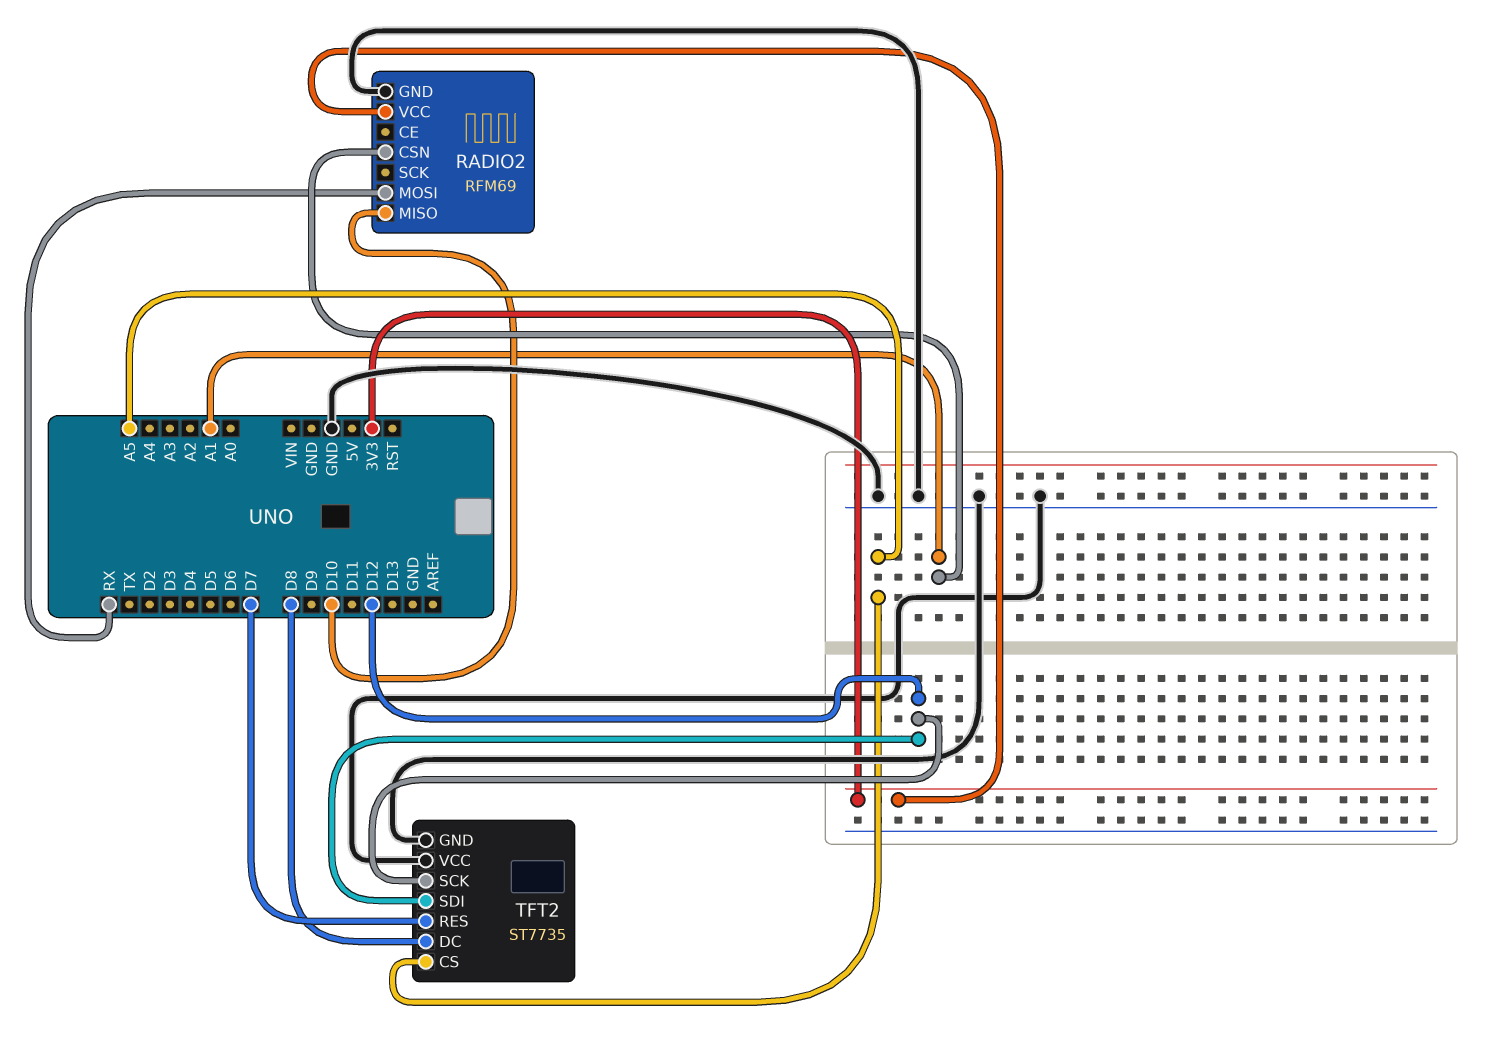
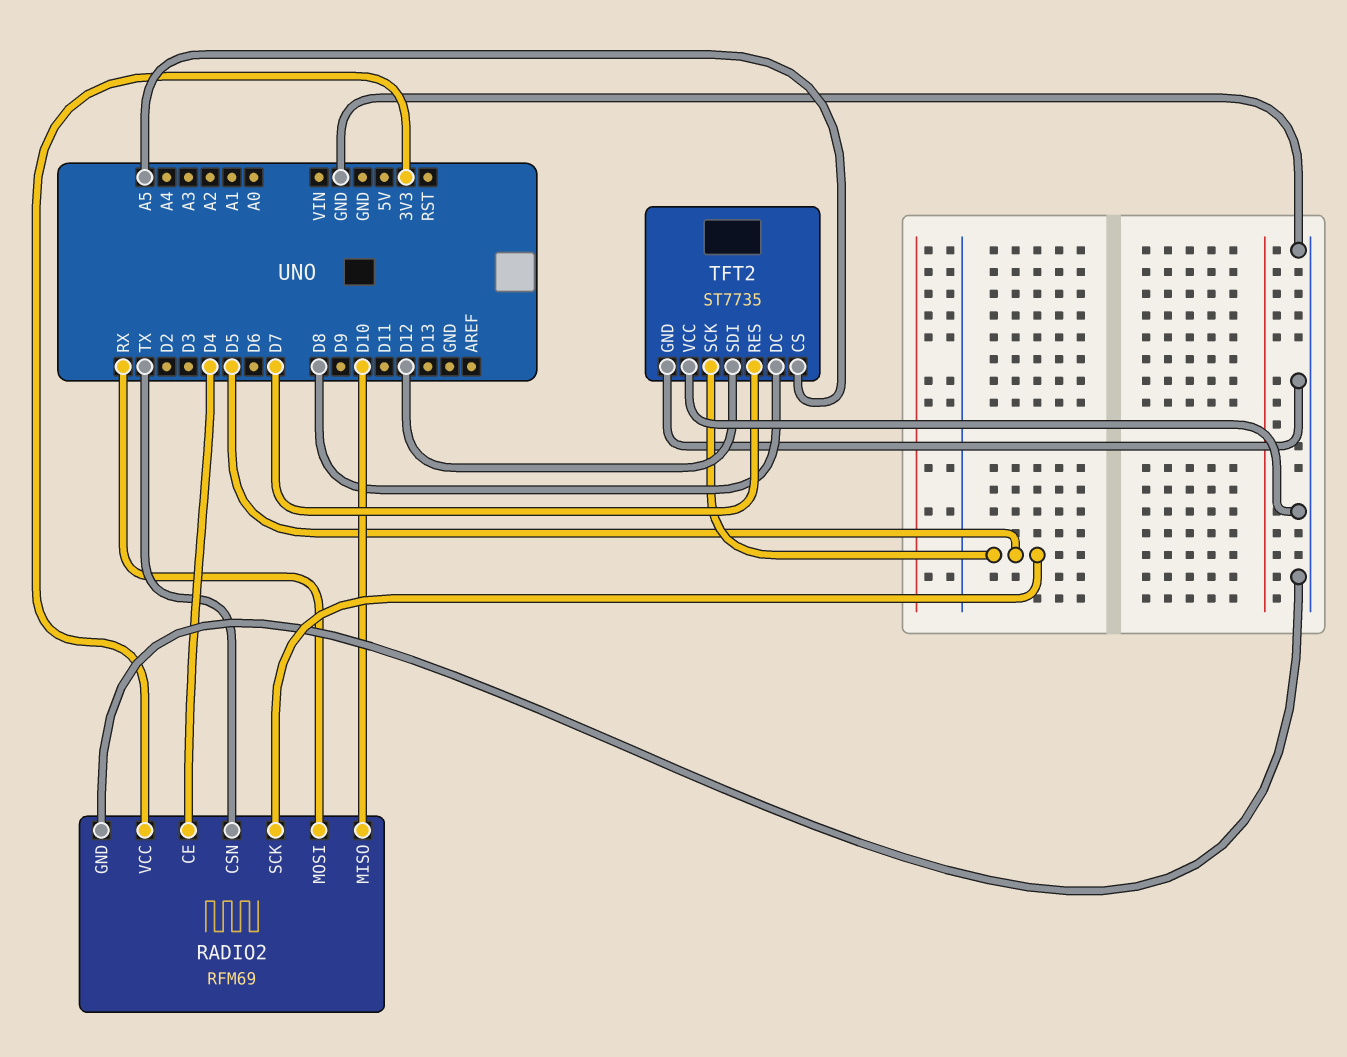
RADIO2 pin CE: none -> D4
RADIO2 pin CSN: A1 -> TX
RADIO2 pin SCK: none -> D5
TFT2 pin SCK: D12 -> D5

